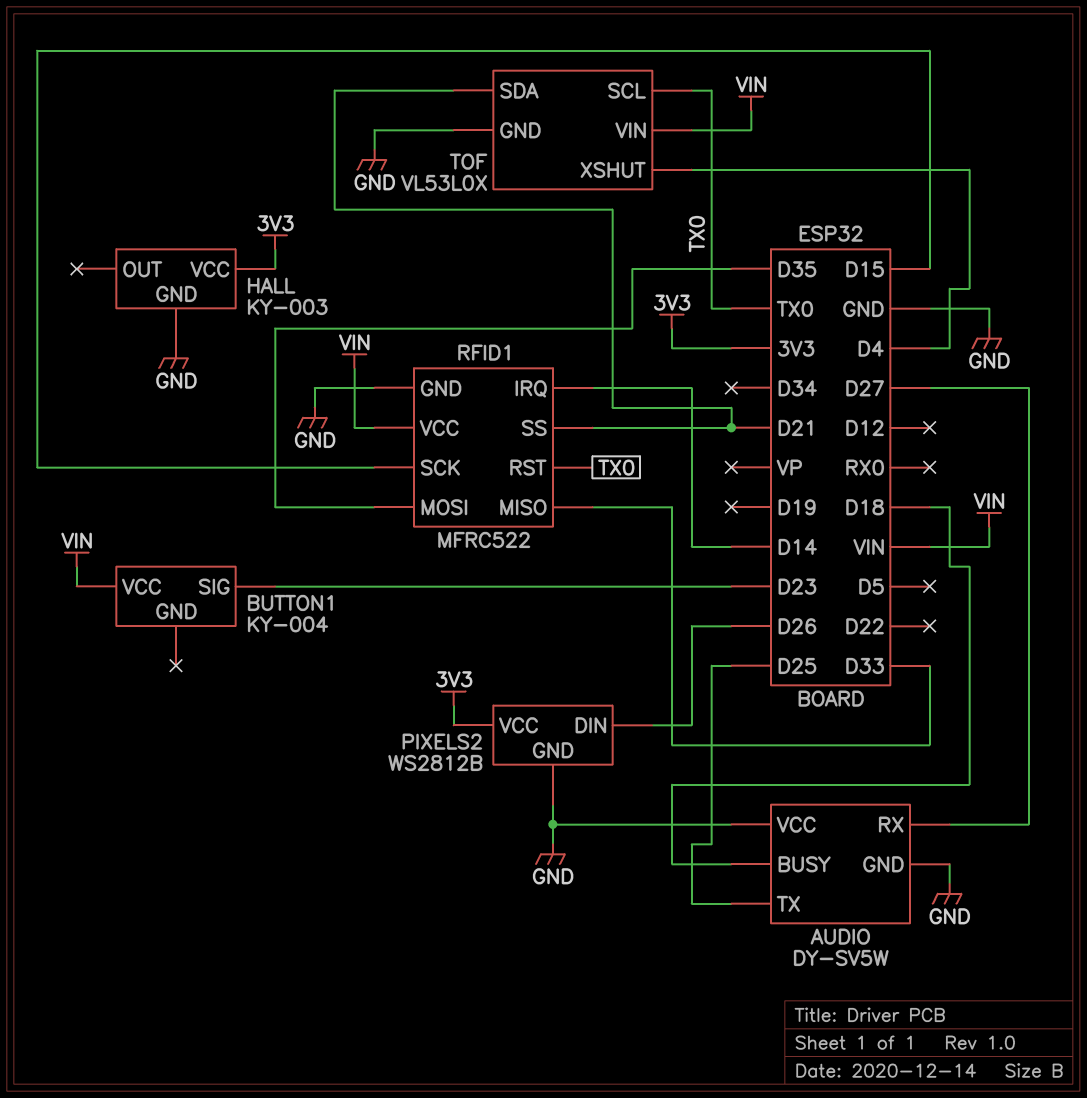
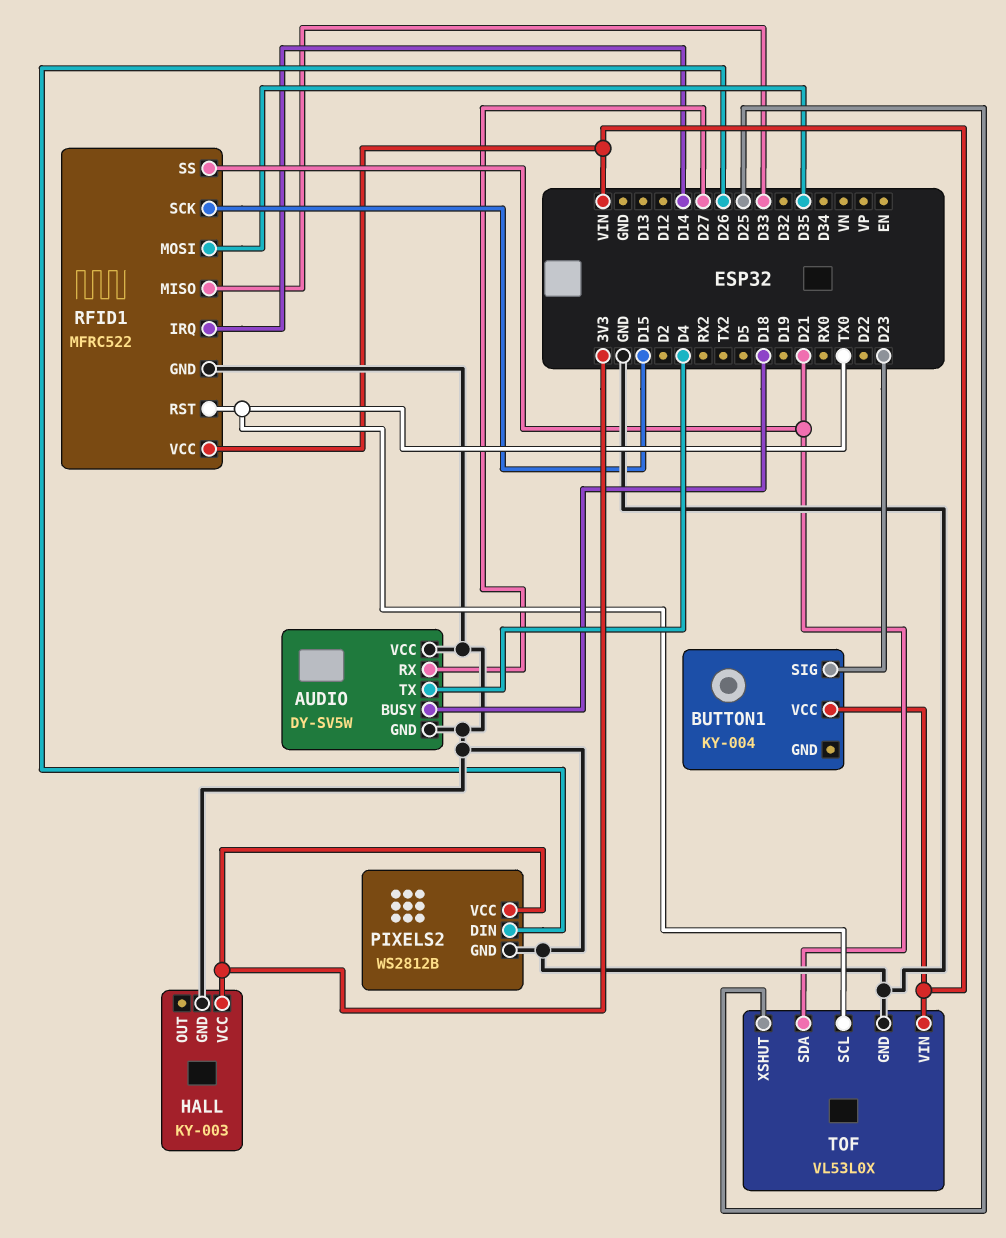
AUDIO pin TX: D25 -> D4
TOF pin XSHUT: D4 -> D25

